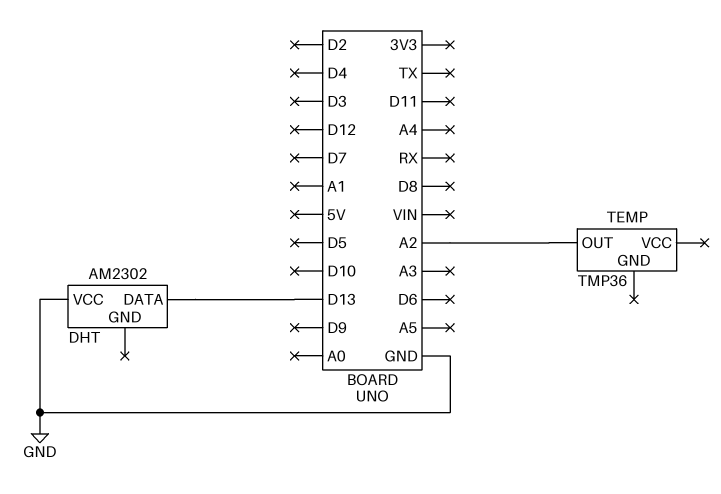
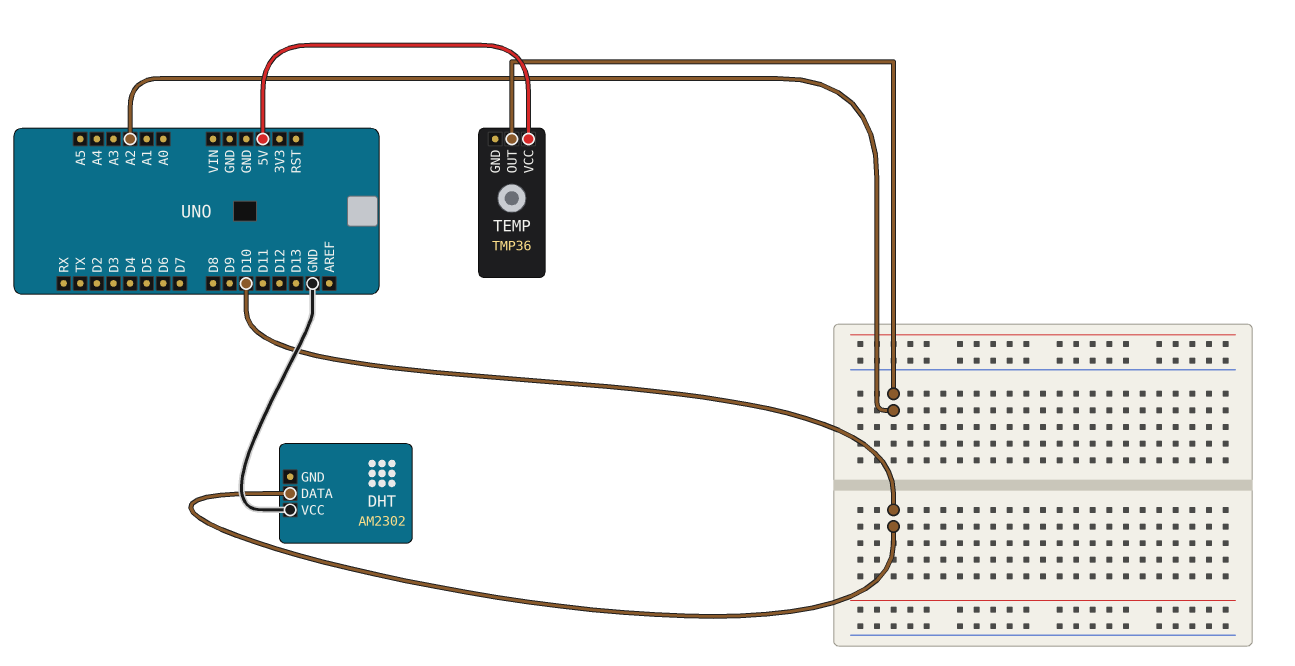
DHT pin DATA: D13 -> D10
TEMP pin VCC: none -> 5V

